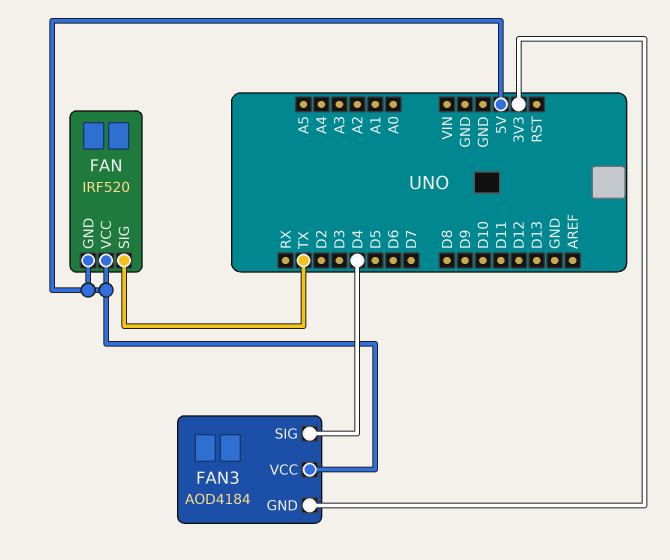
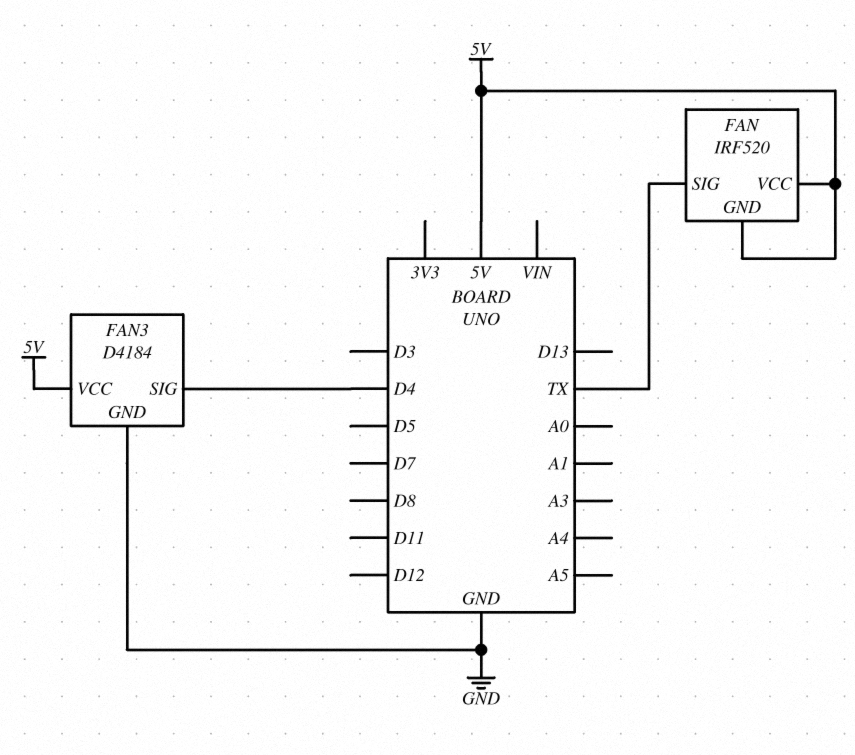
FAN3: AOD4184 -> D4184
FAN3 pin GND: 3V3 -> GND

